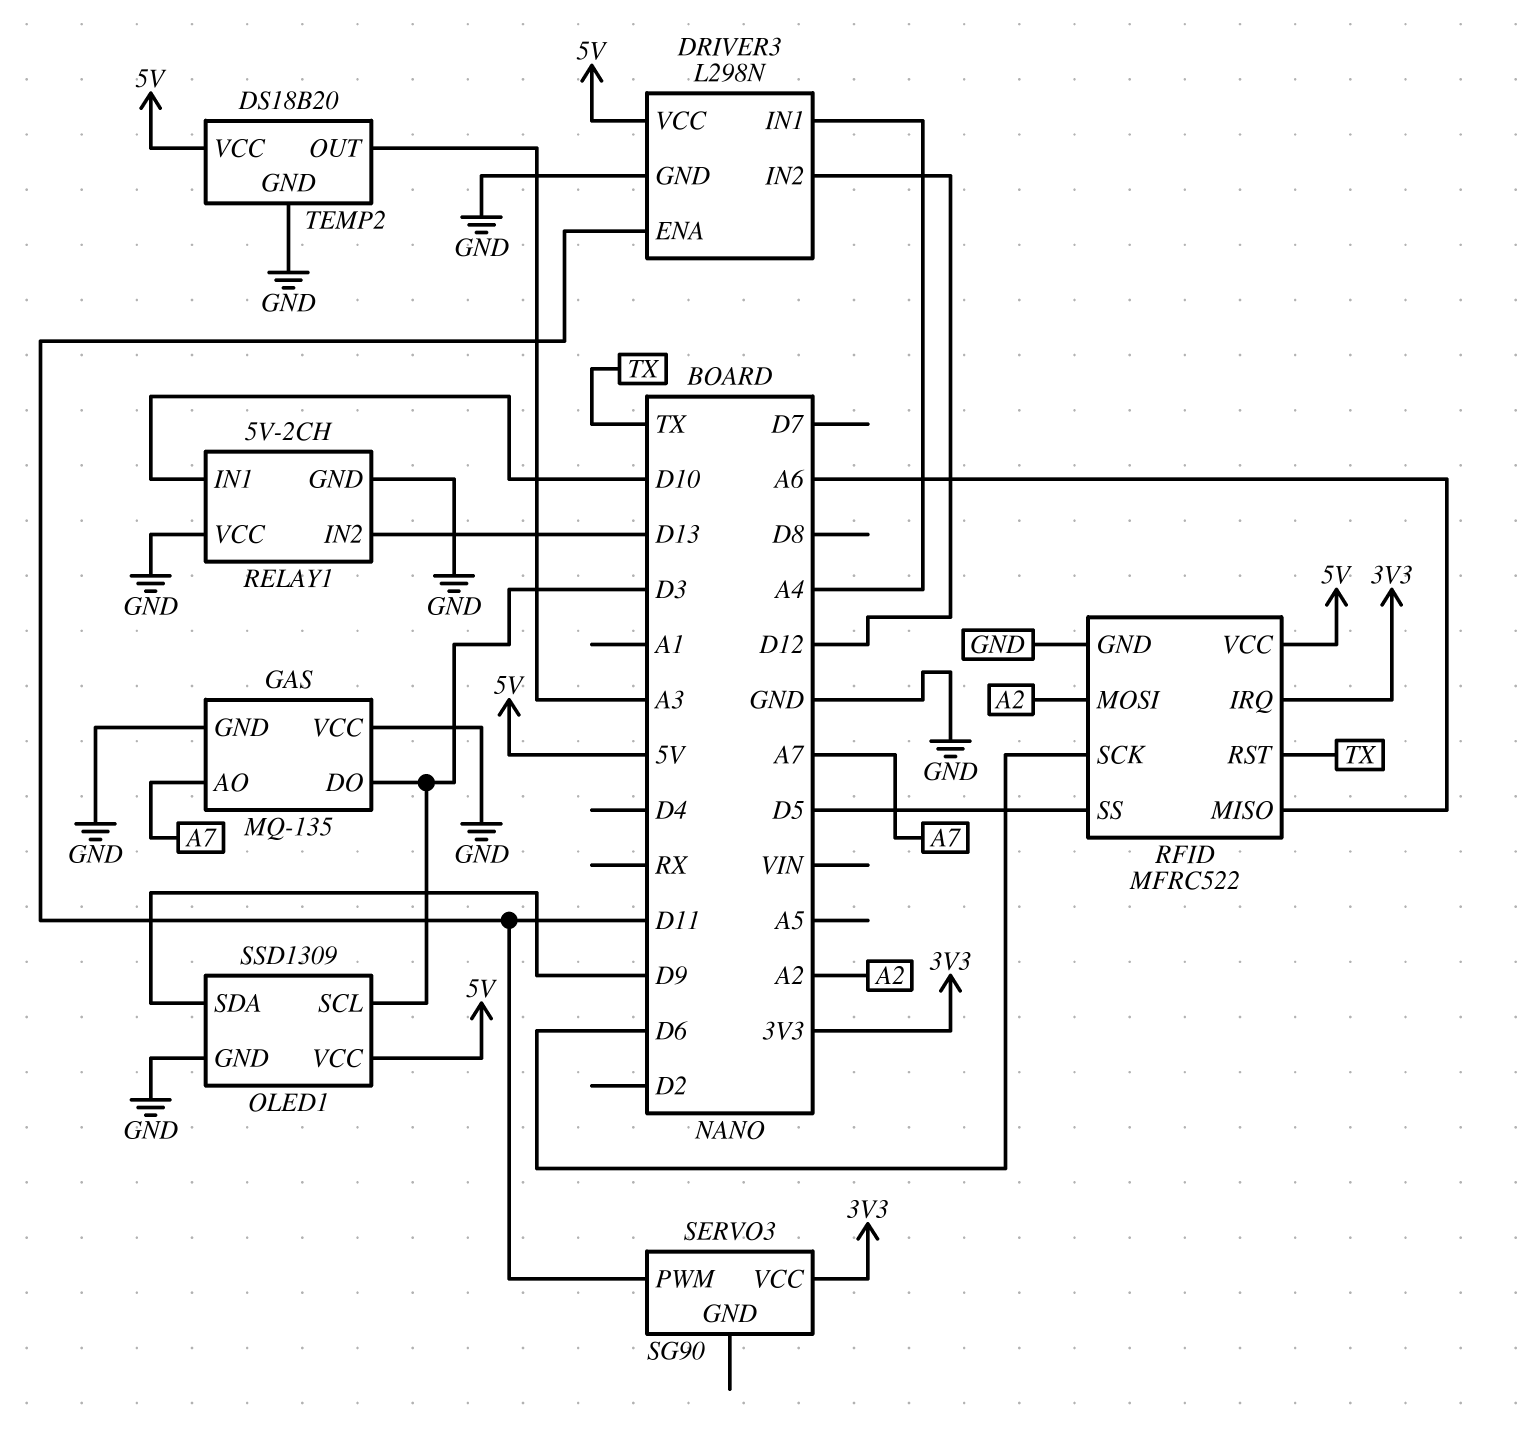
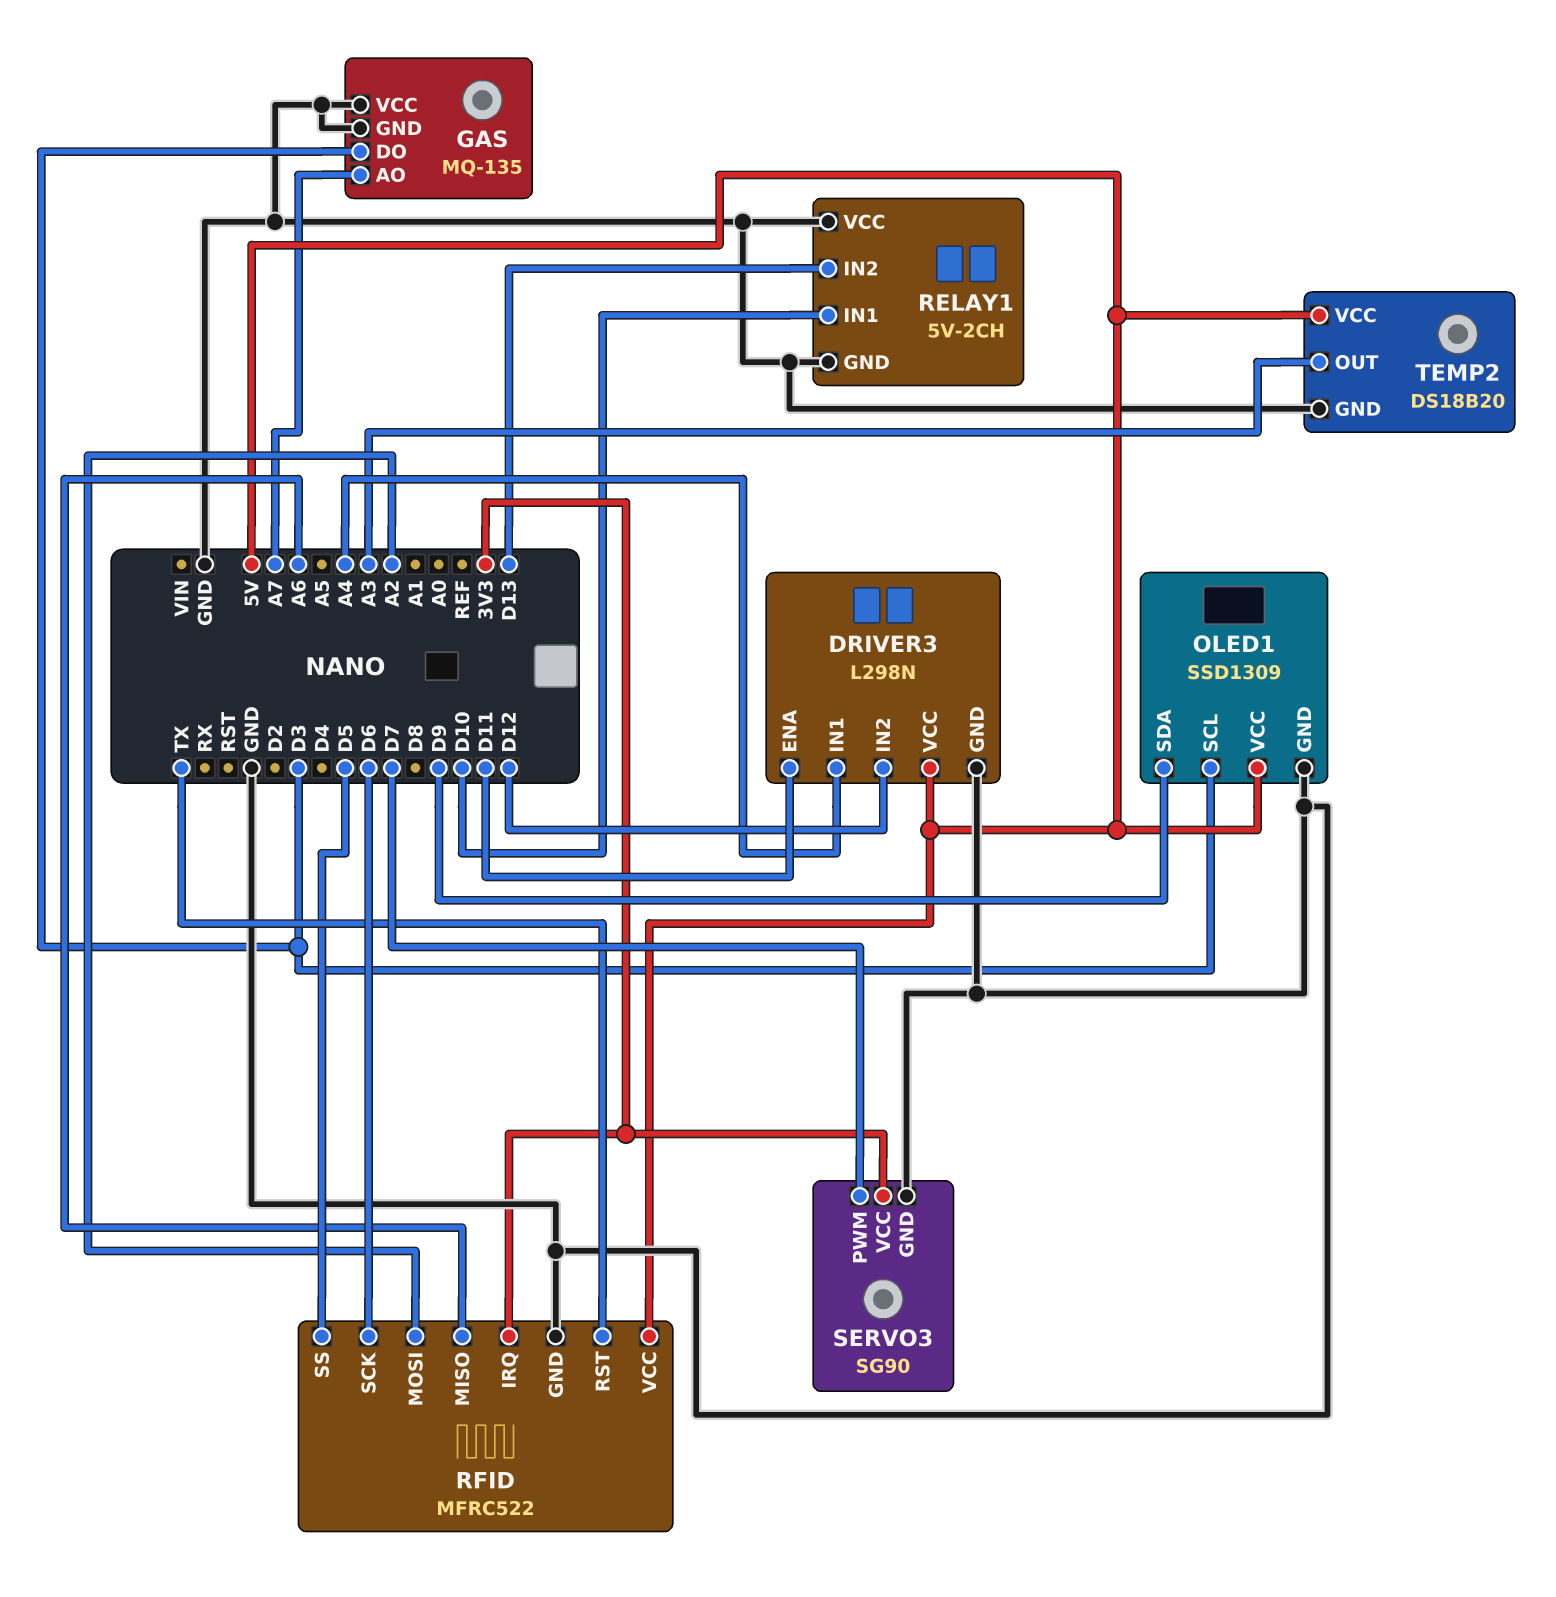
SERVO3 pin GND: none -> GND
SERVO3 pin PWM: D11 -> D7

